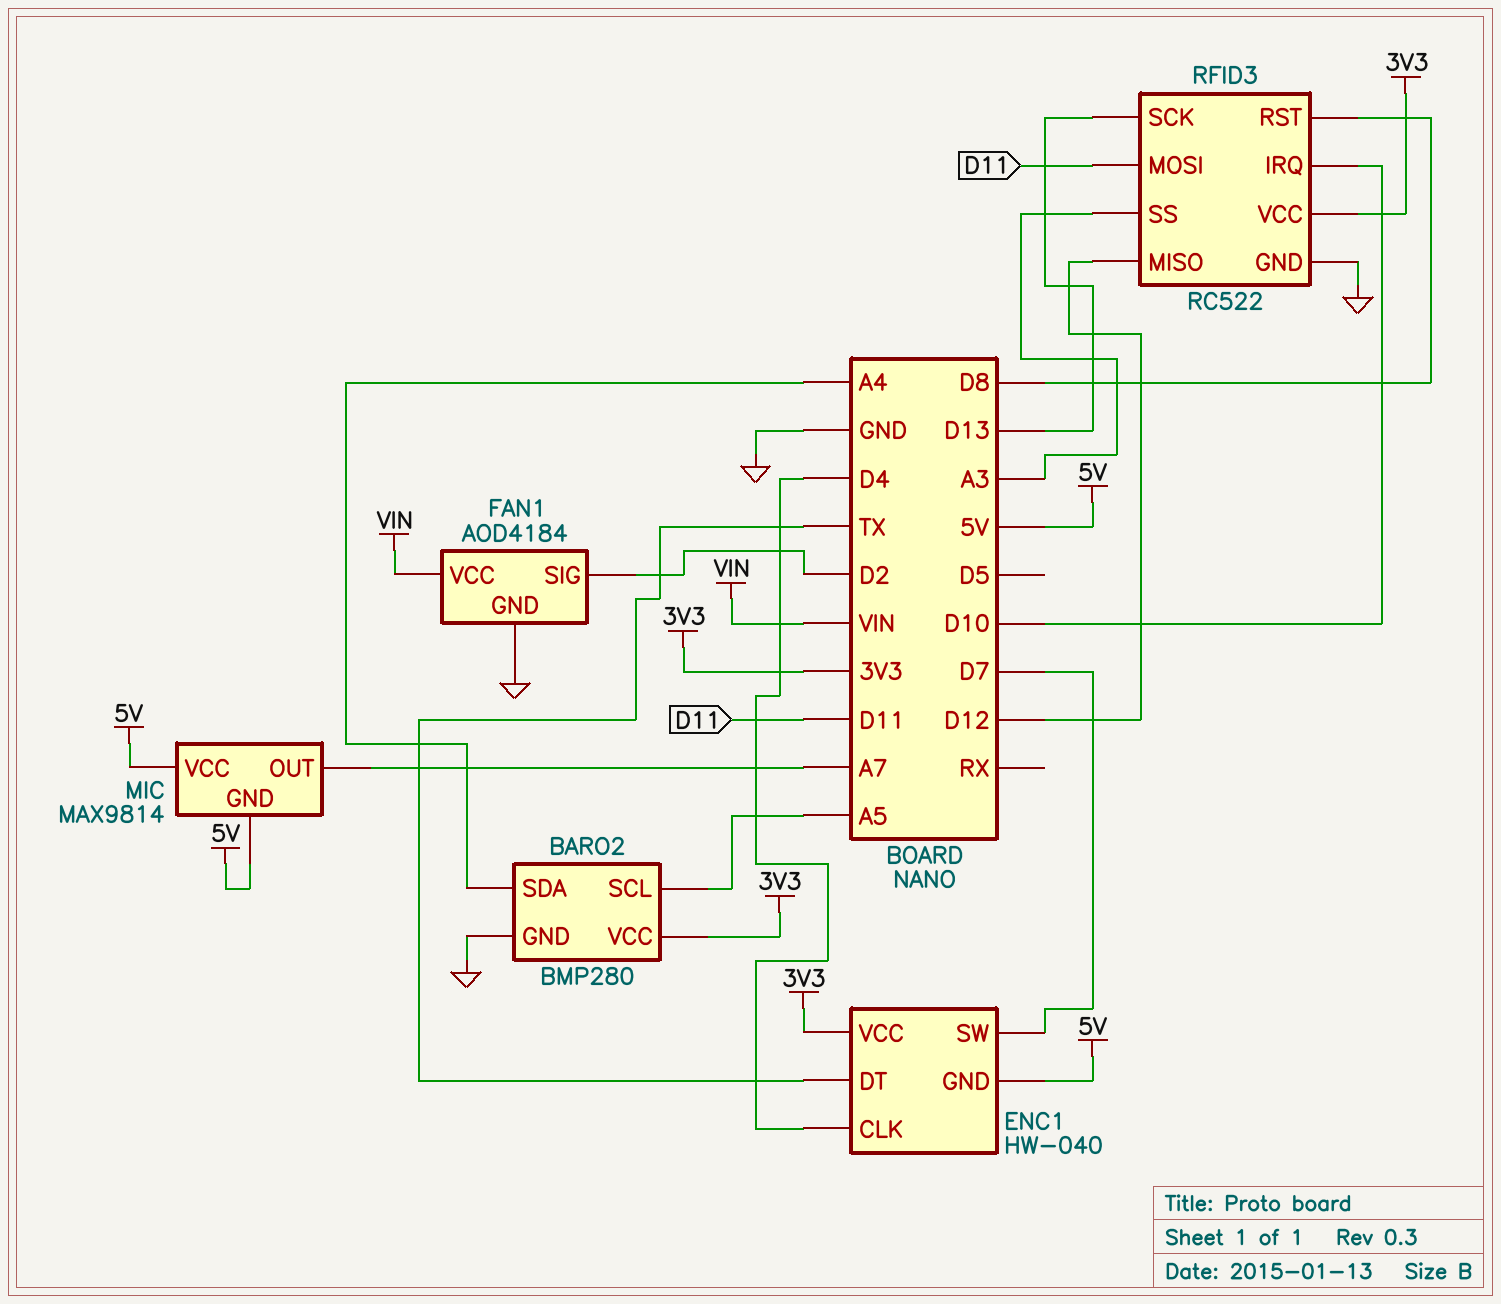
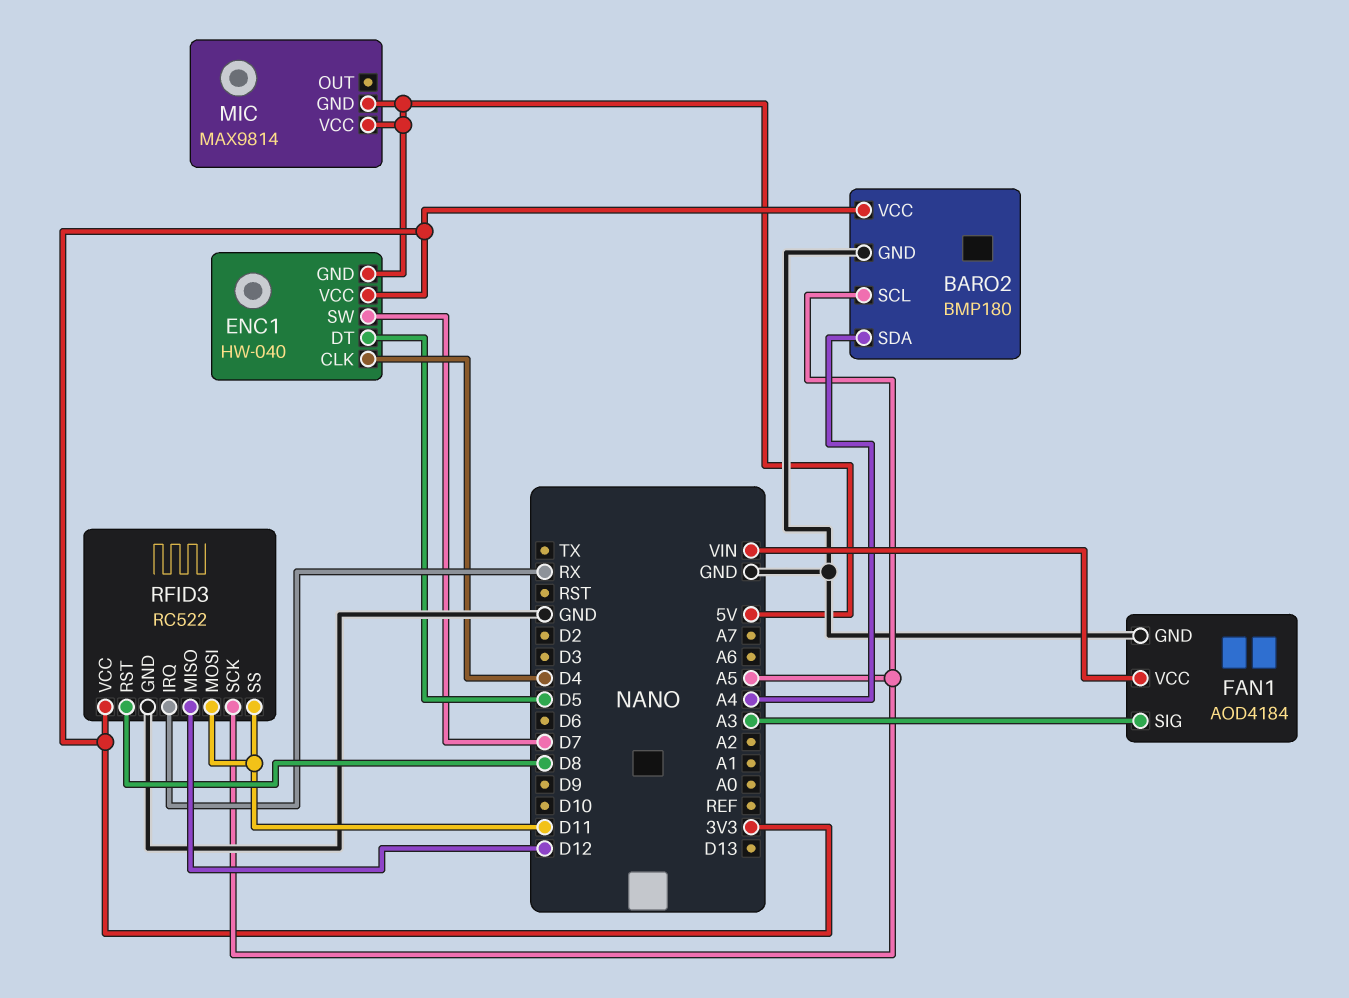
BARO2: BMP280 -> BMP180
ENC1 pin DT: TX -> D5
FAN1 pin SIG: D2 -> A3
MIC pin OUT: A7 -> none
RFID3 pin IRQ: D10 -> RX
RFID3 pin SCK: D13 -> A5
RFID3 pin SS: A3 -> D11

